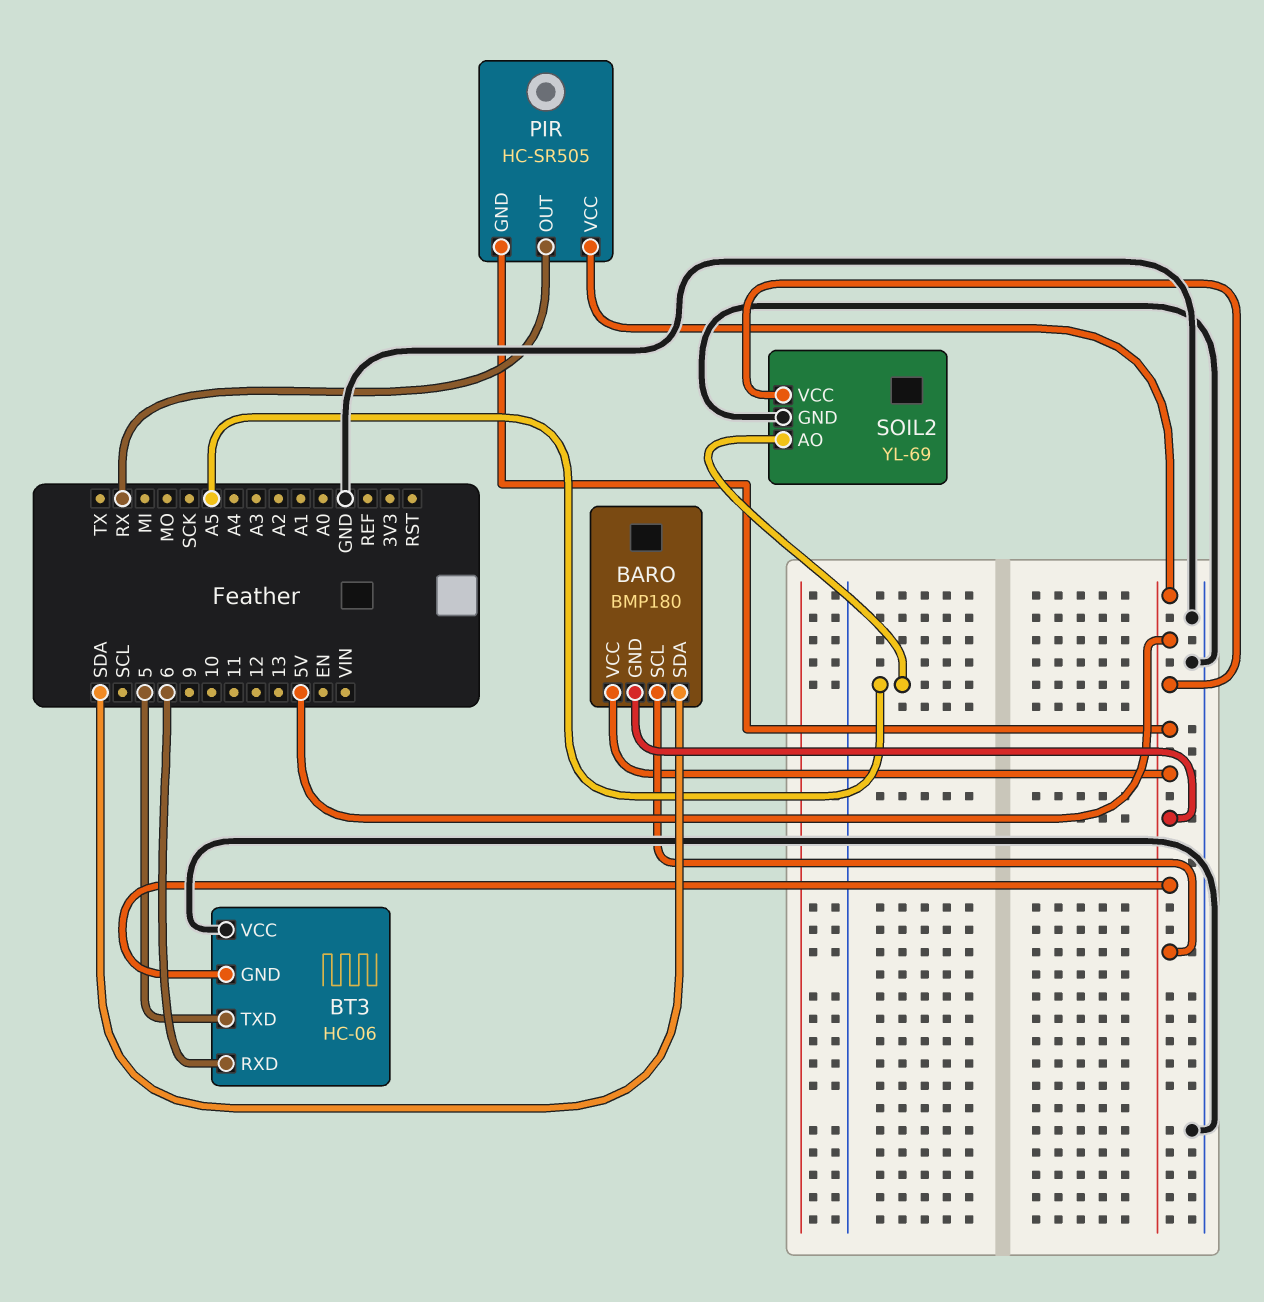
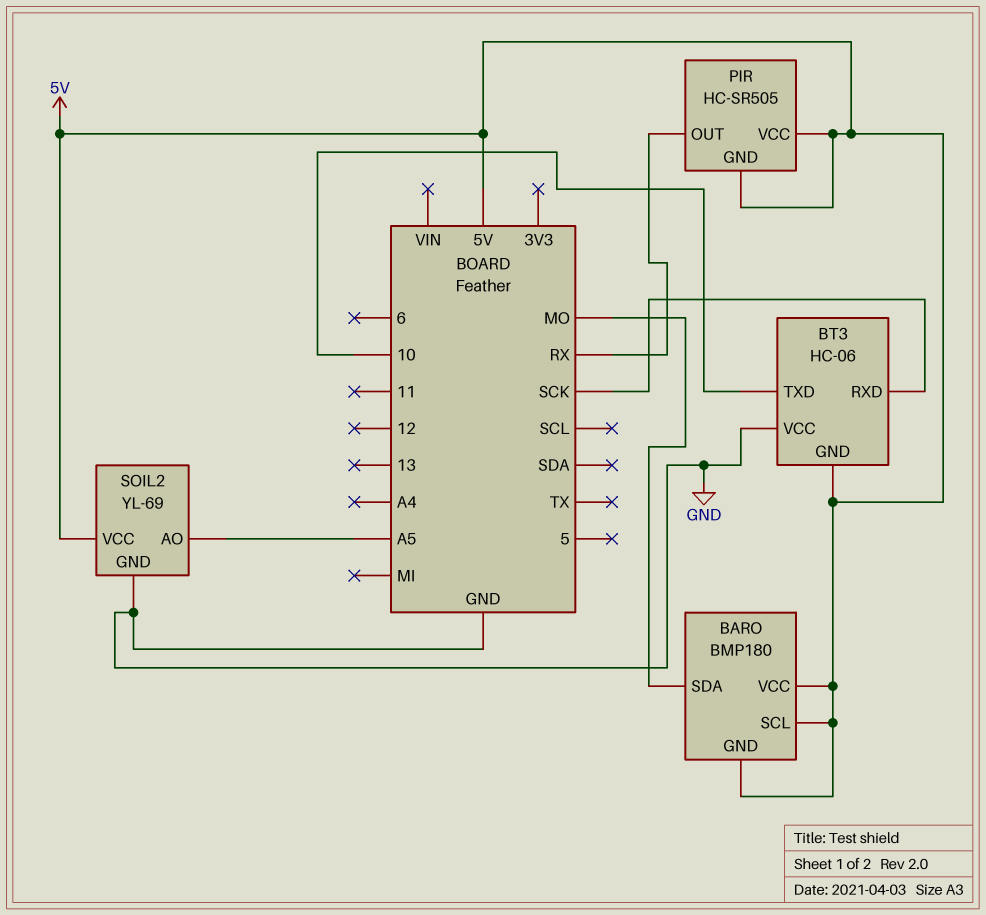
BARO pin SDA: SDA -> MO
BT3 pin RXD: 6 -> SCK
BT3 pin TXD: 5 -> 10

